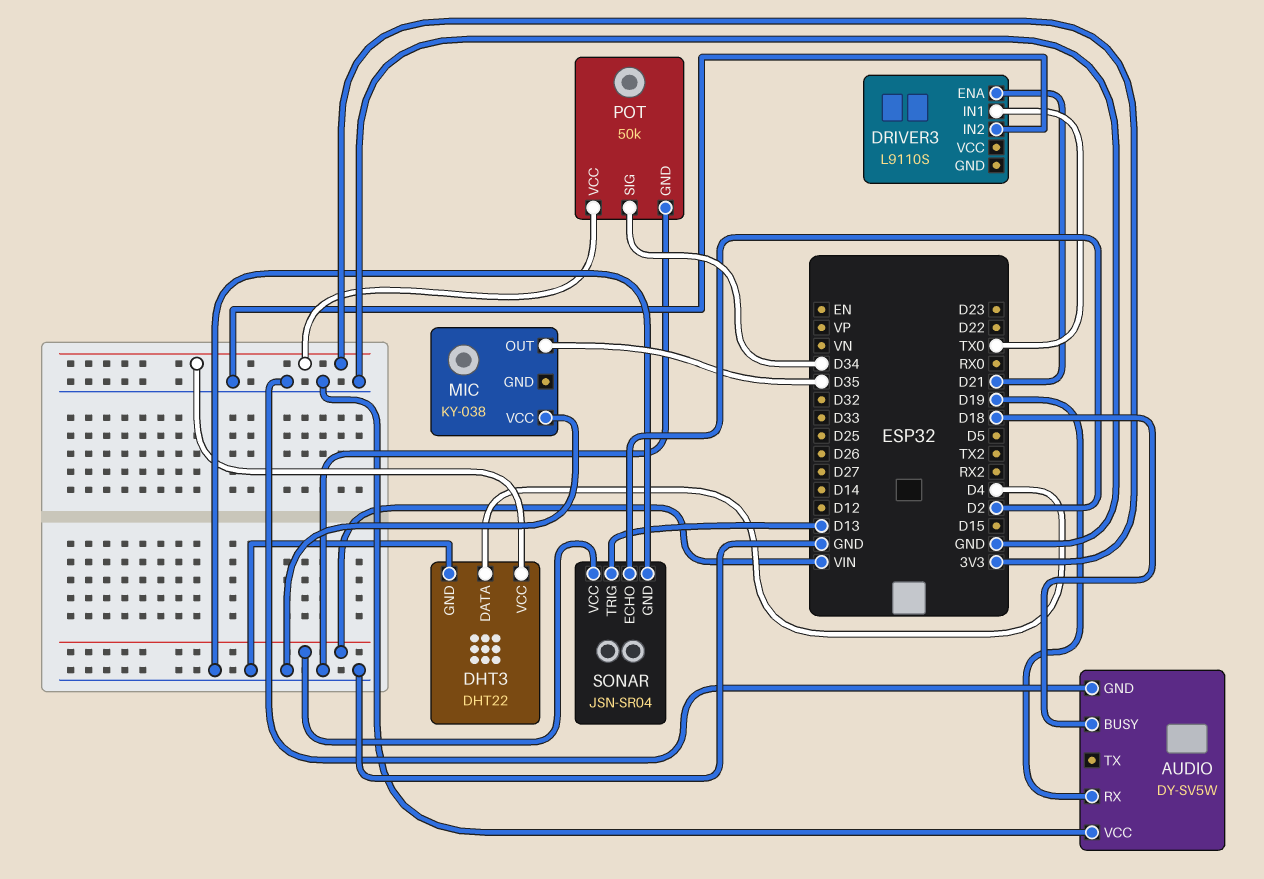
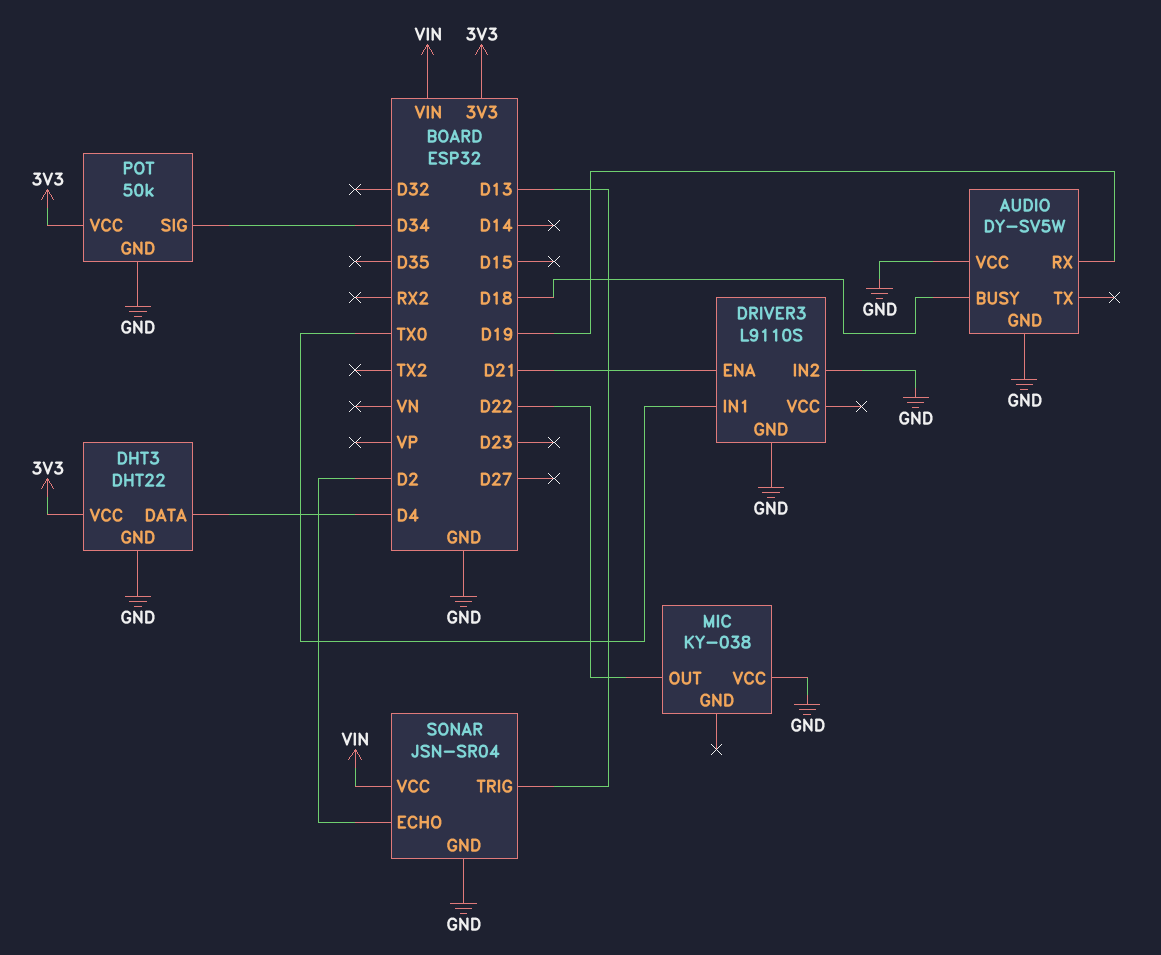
DRIVER3 pin GND: none -> GND
MIC pin OUT: D35 -> D22

